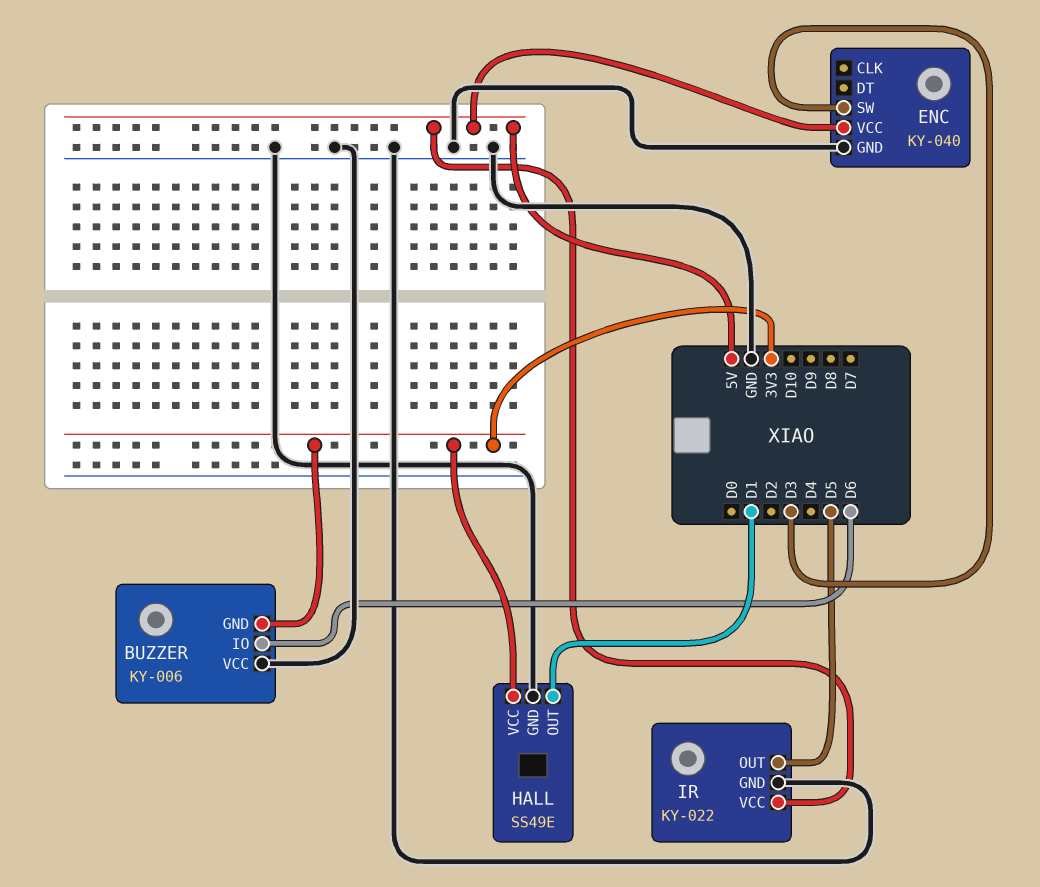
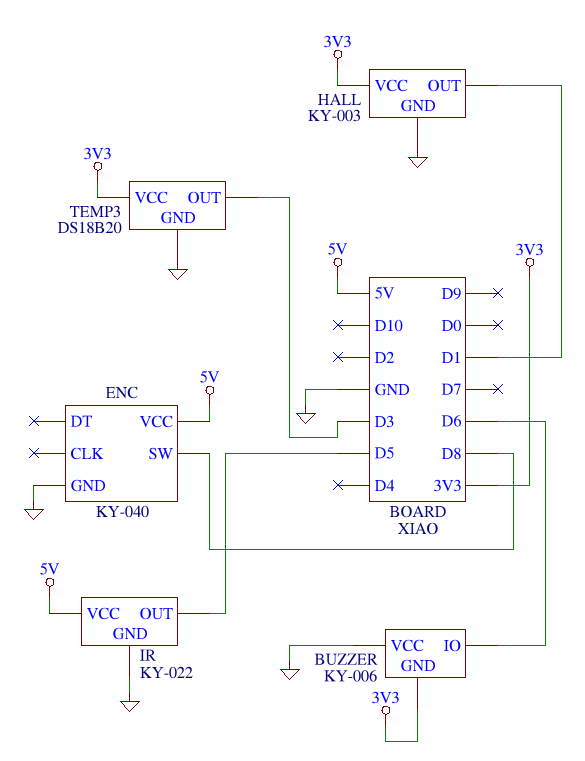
ENC pin SW: D3 -> D8
HALL: SS49E -> KY-003
TEMP3: none -> DS18B20
TEMP3 pin GND: none -> GND
TEMP3 pin OUT: none -> D3
TEMP3 pin VCC: none -> 3V3

